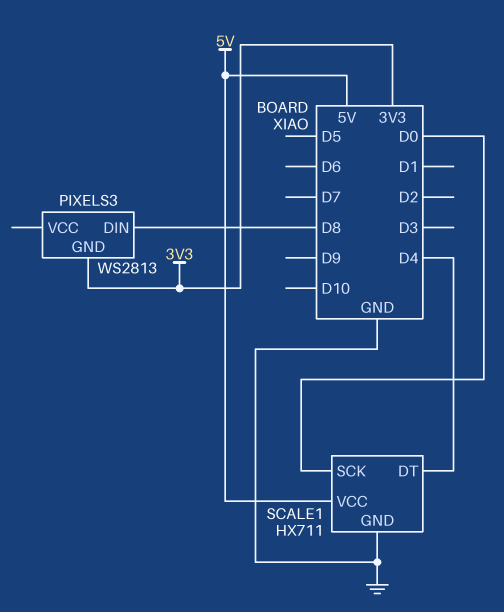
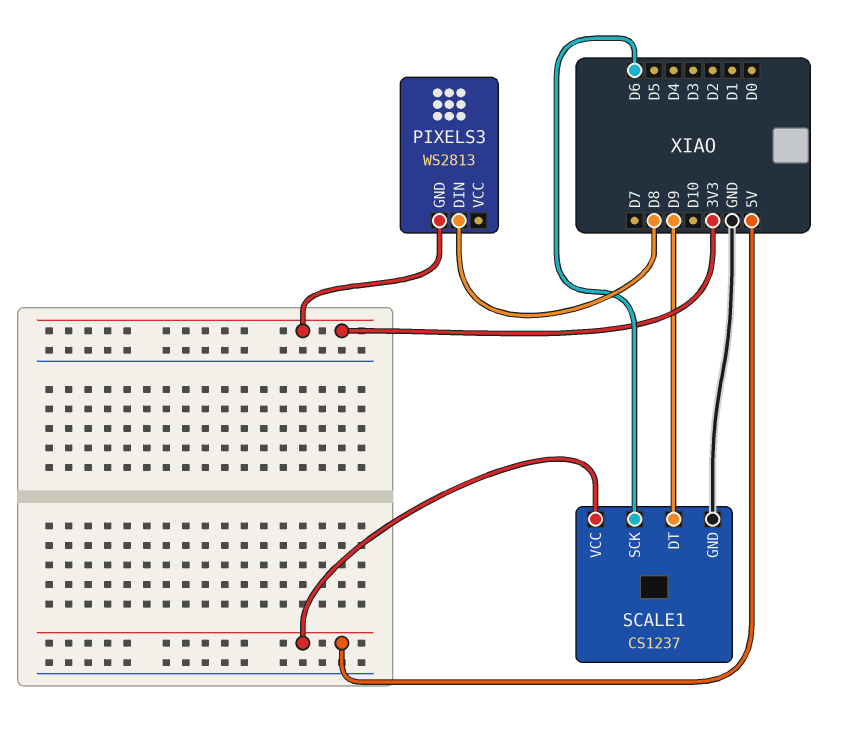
SCALE1: HX711 -> CS1237
SCALE1 pin DT: D4 -> D9
SCALE1 pin SCK: D0 -> D6

